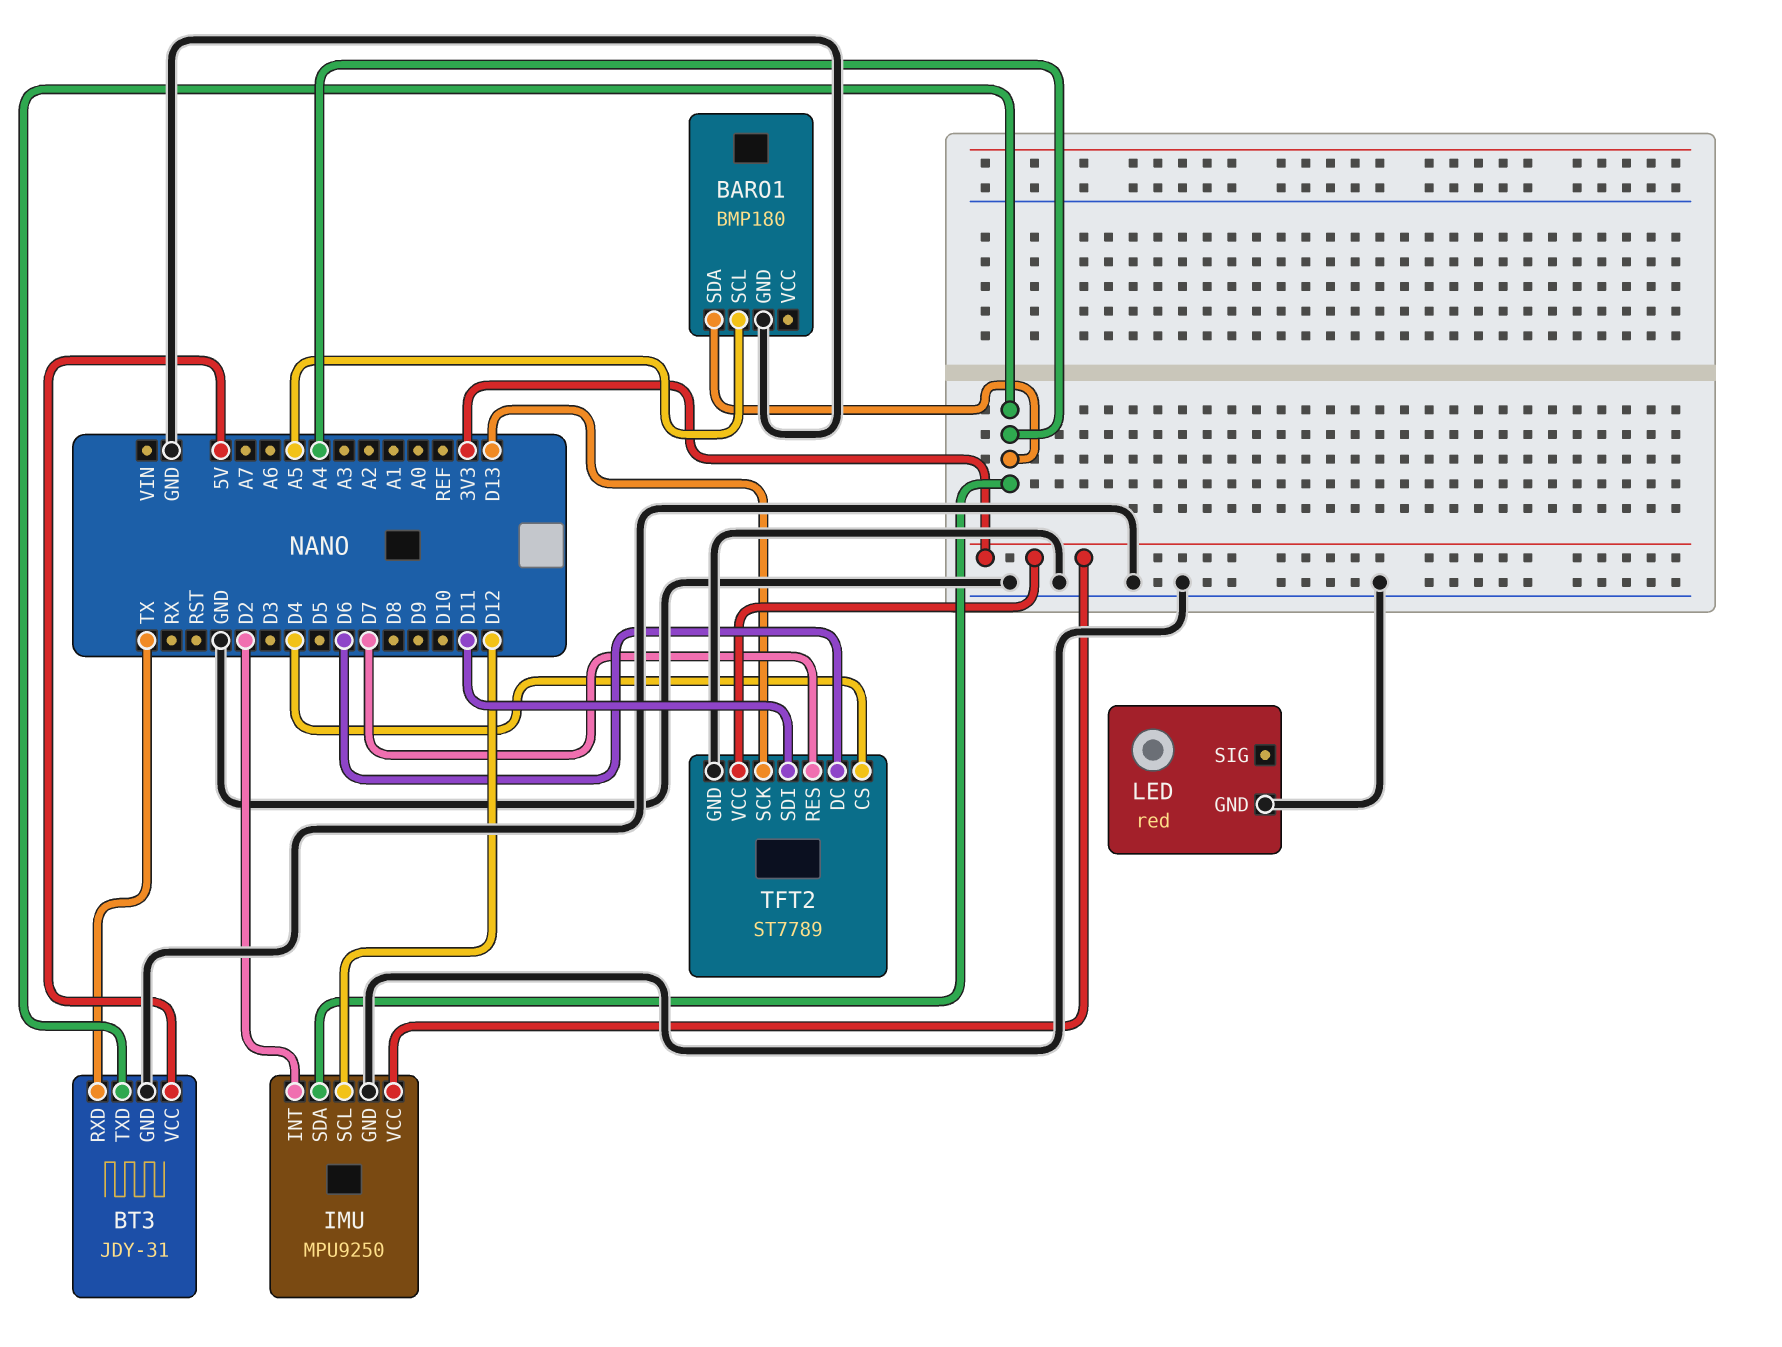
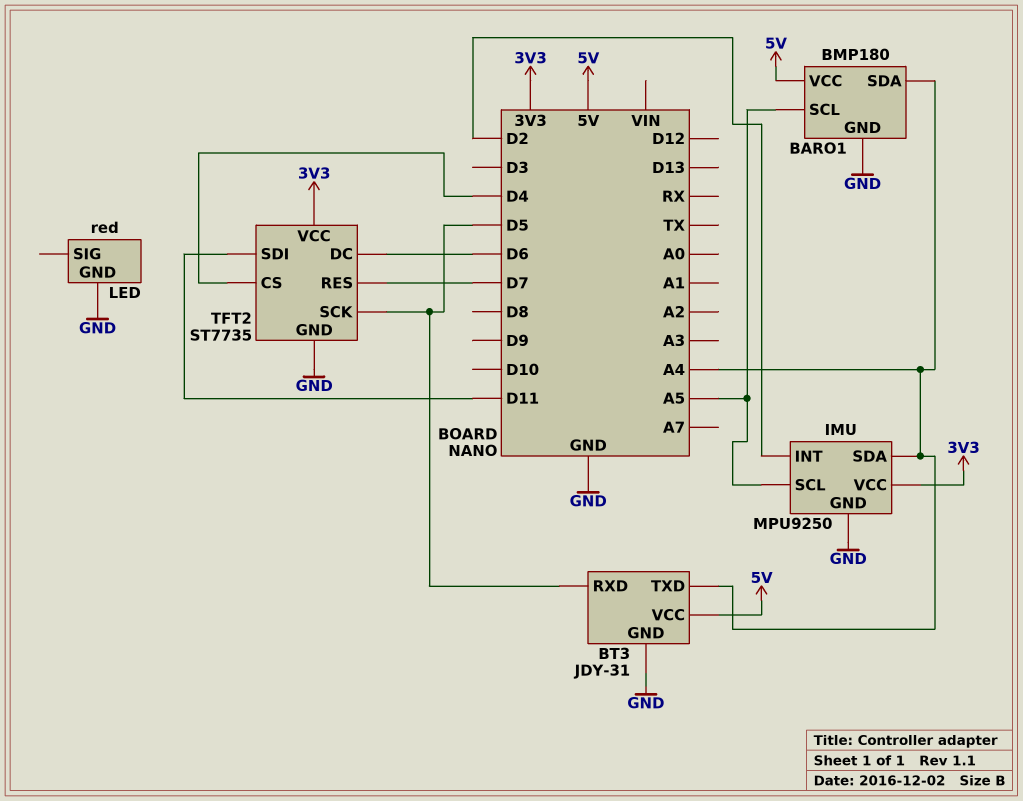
BARO1 pin VCC: none -> 5V
BT3 pin RXD: TX -> D5
IMU pin SCL: D12 -> A5
TFT2: ST7789 -> ST7735
TFT2 pin SCK: D13 -> D5

